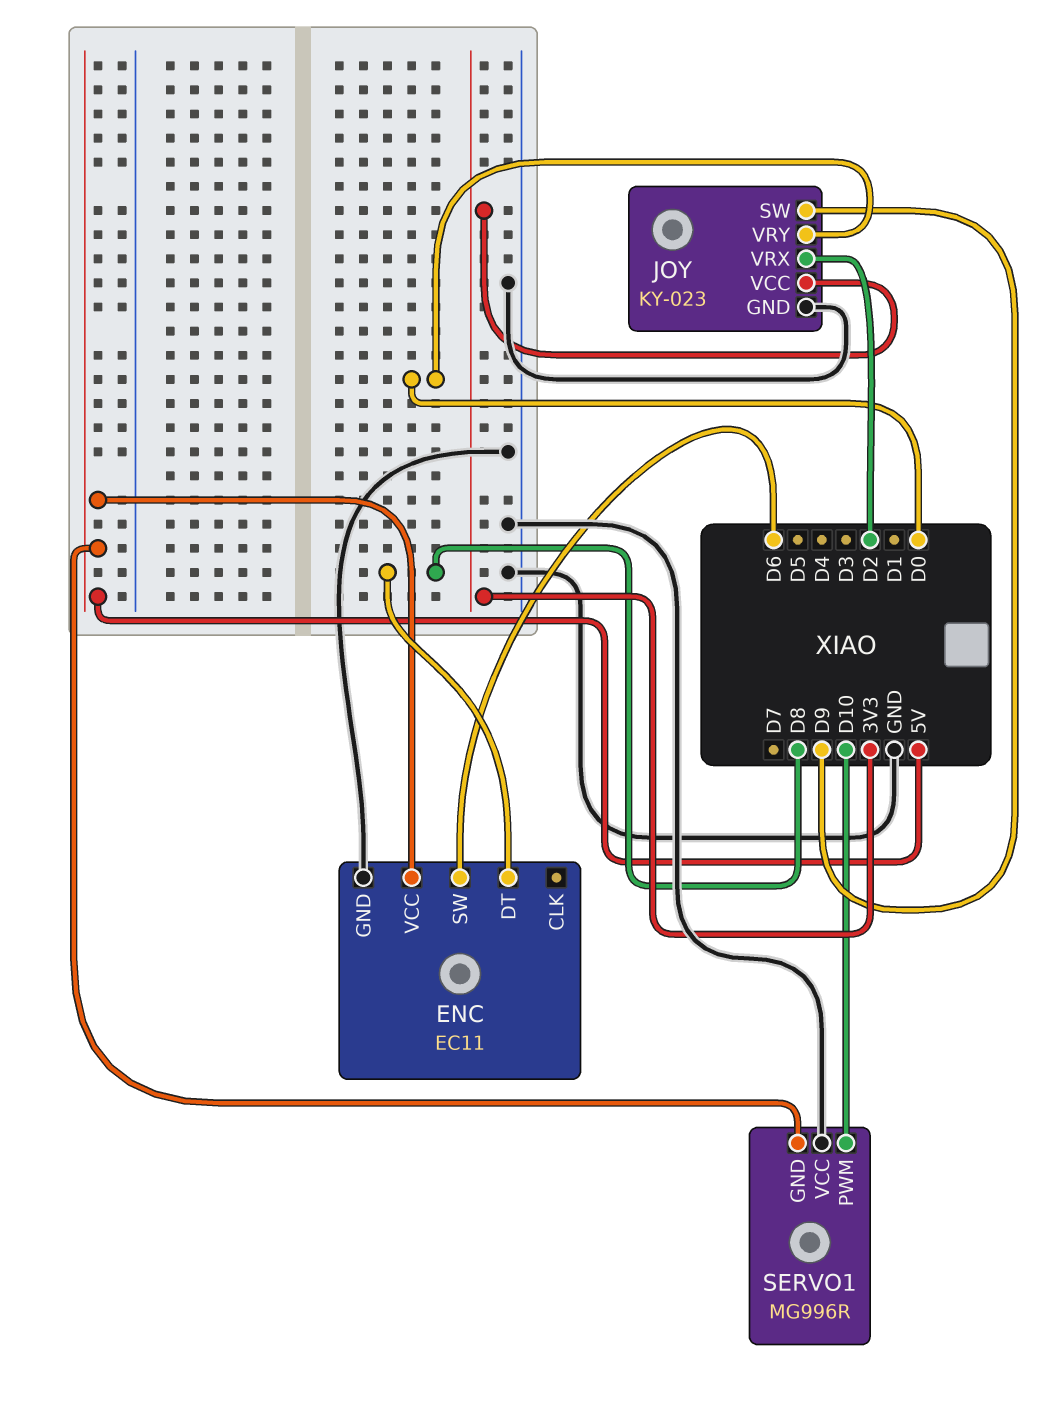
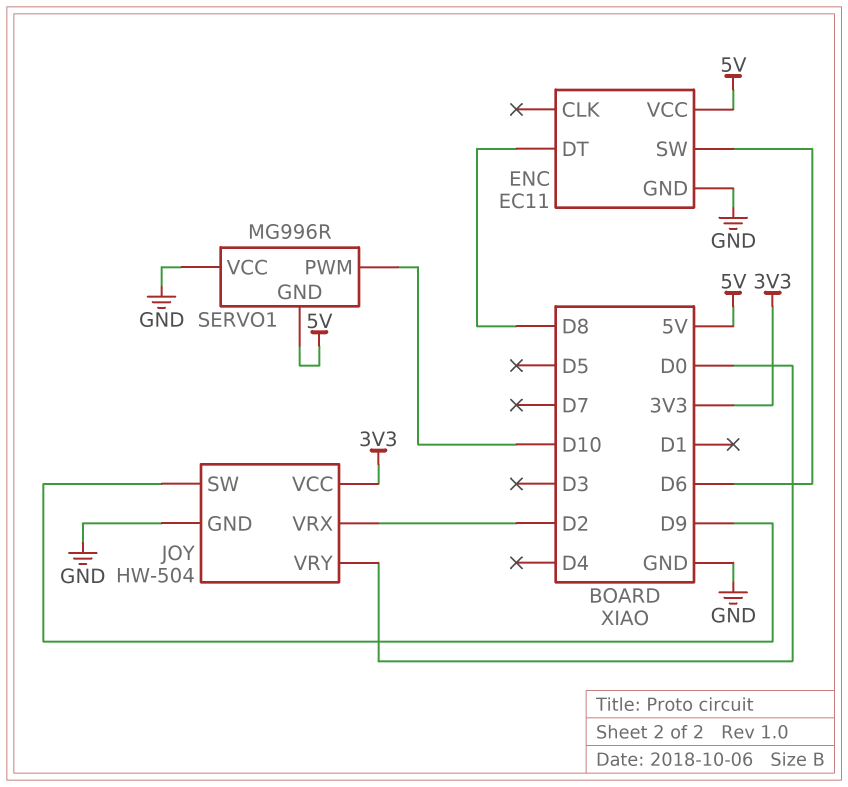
JOY: KY-023 -> HW-504

